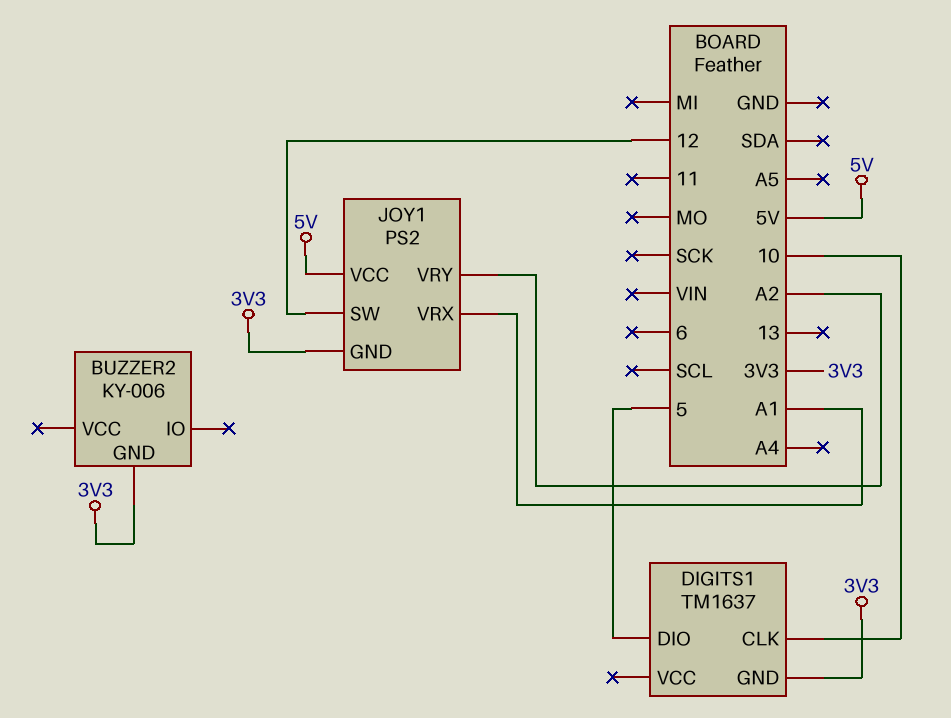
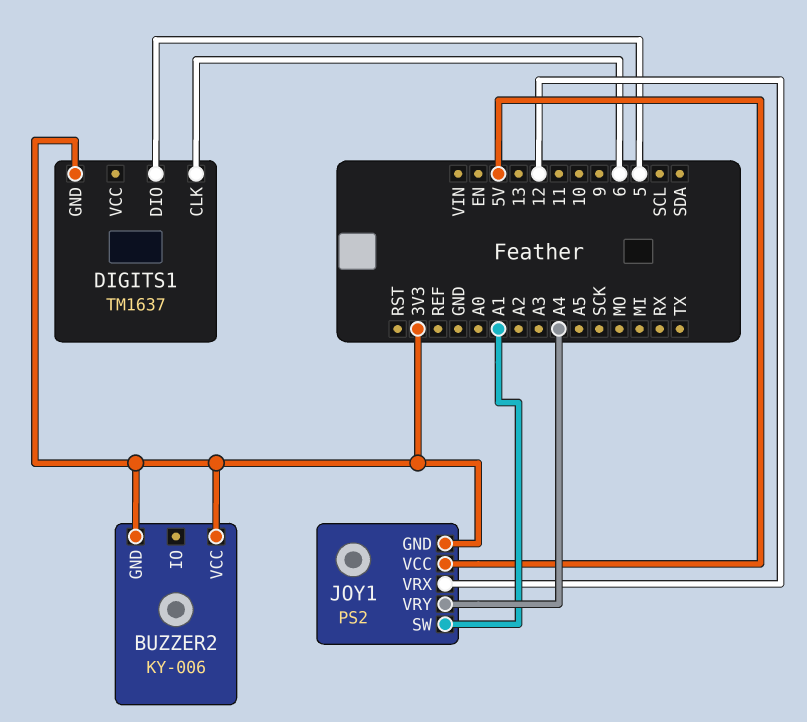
BUZZER2 pin VCC: none -> 3V3
DIGITS1 pin CLK: 10 -> 6
JOY1 pin SW: 12 -> A1
JOY1 pin VRX: A1 -> 12
JOY1 pin VRY: A2 -> A4

